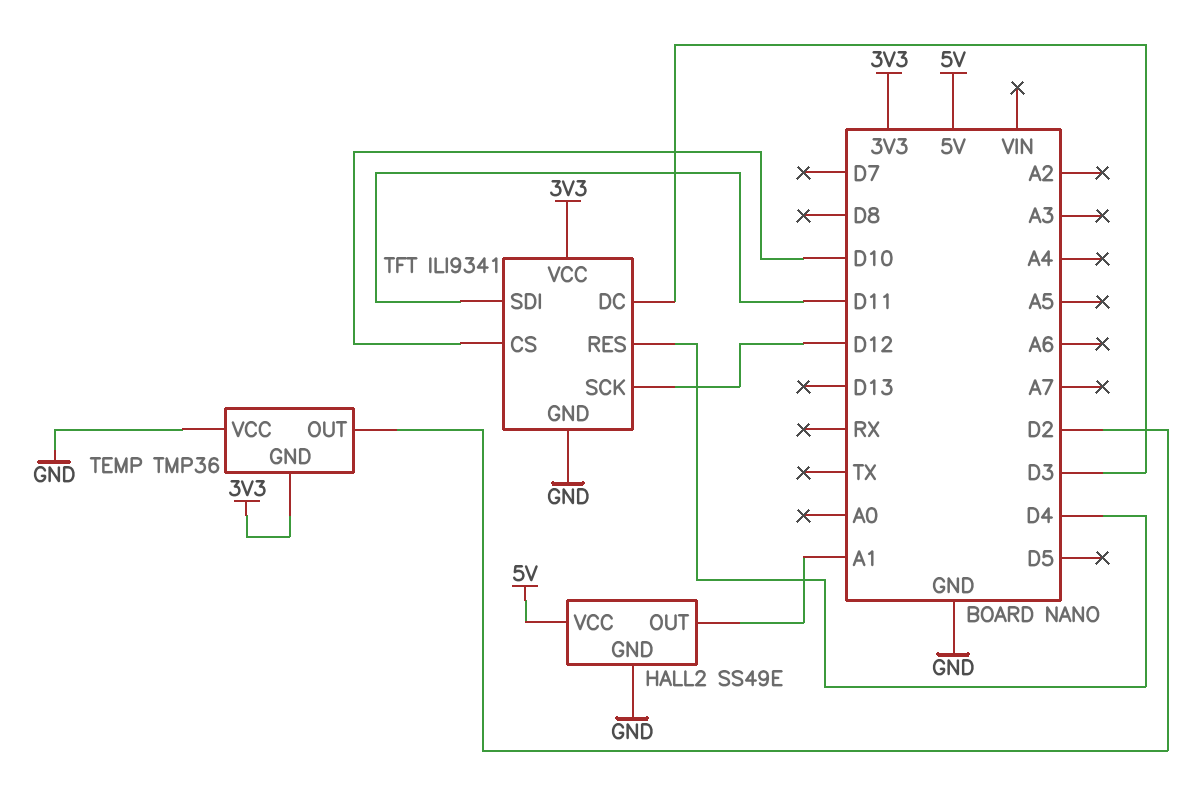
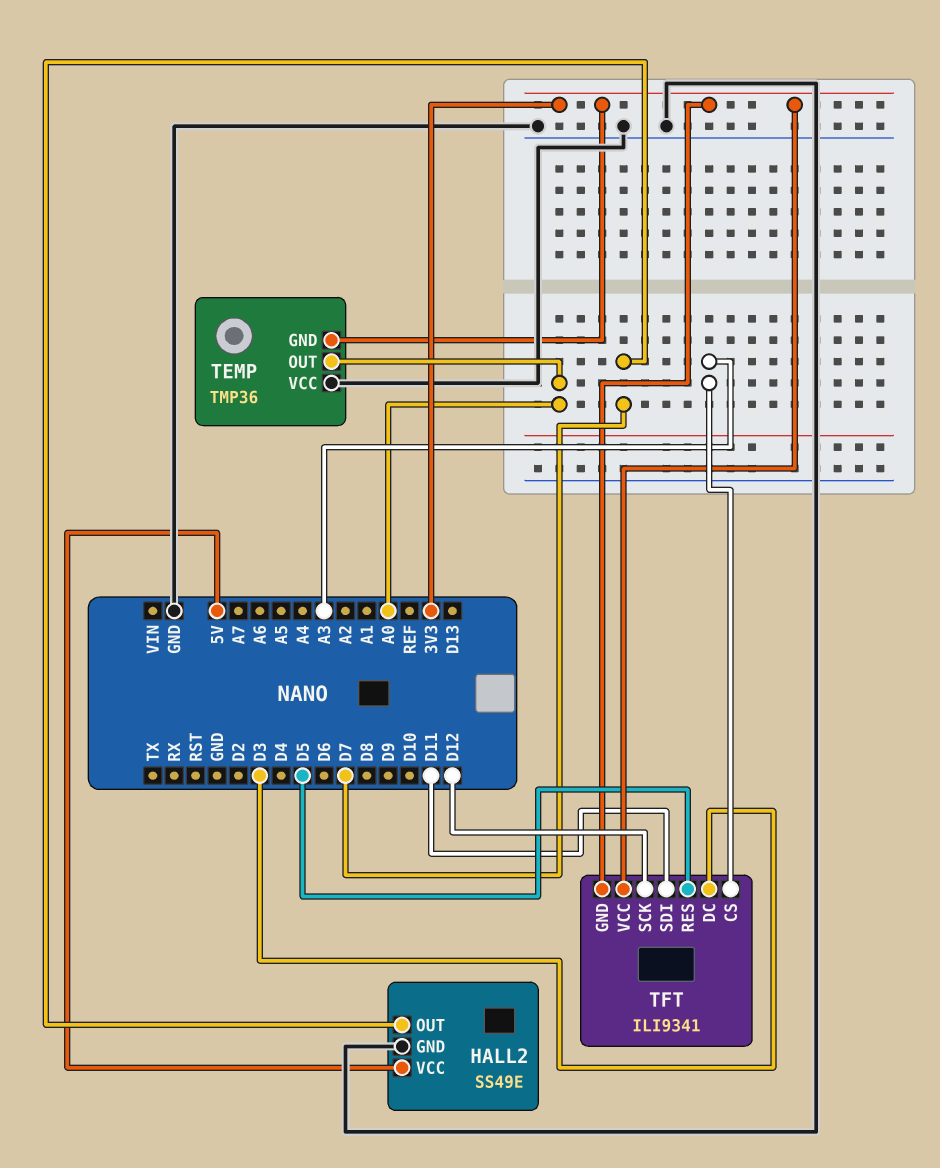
HALL2 pin OUT: A1 -> D7
TEMP pin OUT: D2 -> A0
TFT pin CS: D10 -> A3
TFT pin GND: GND -> 3V3
TFT pin RES: D4 -> D5

